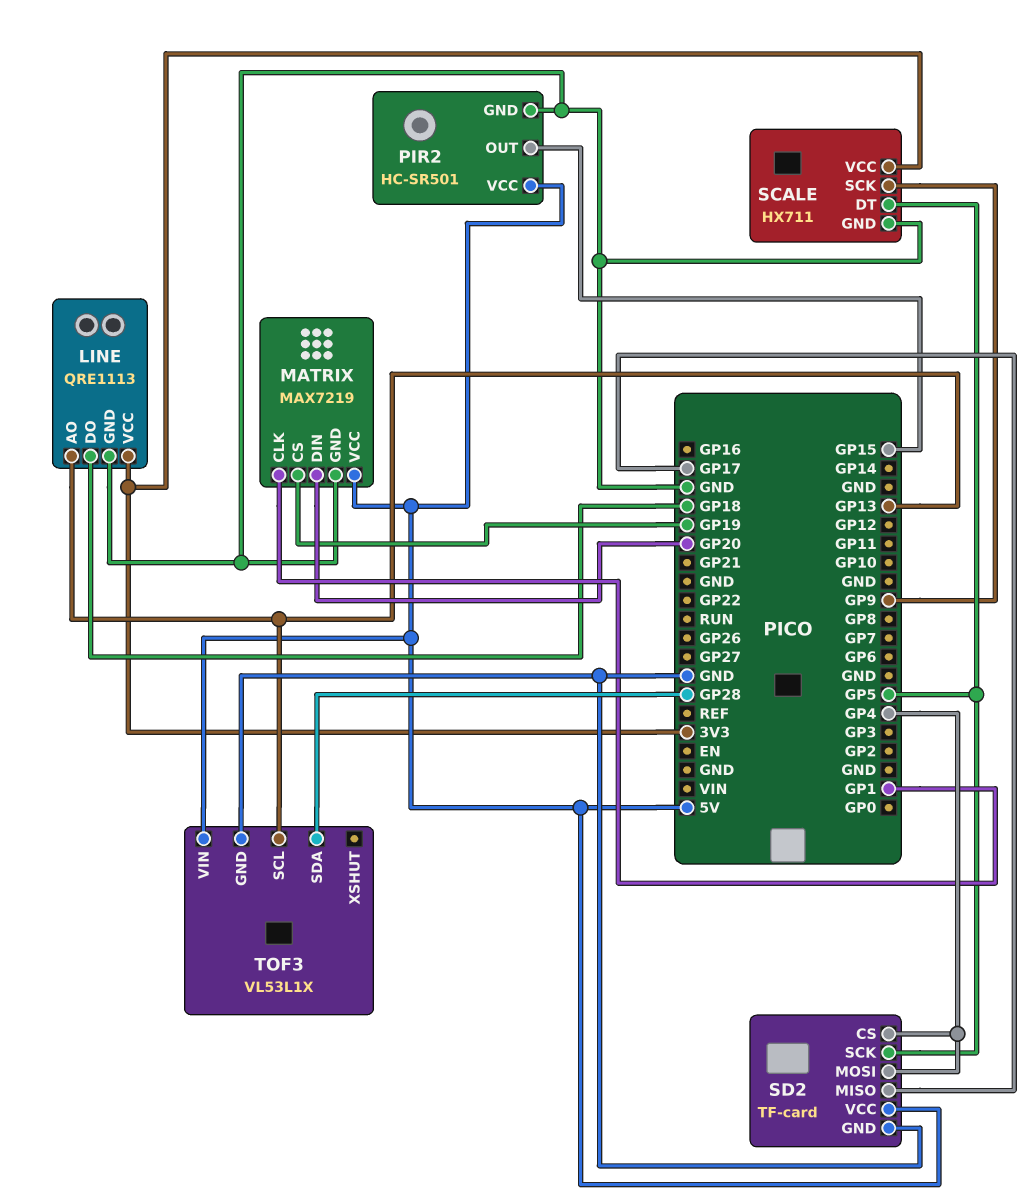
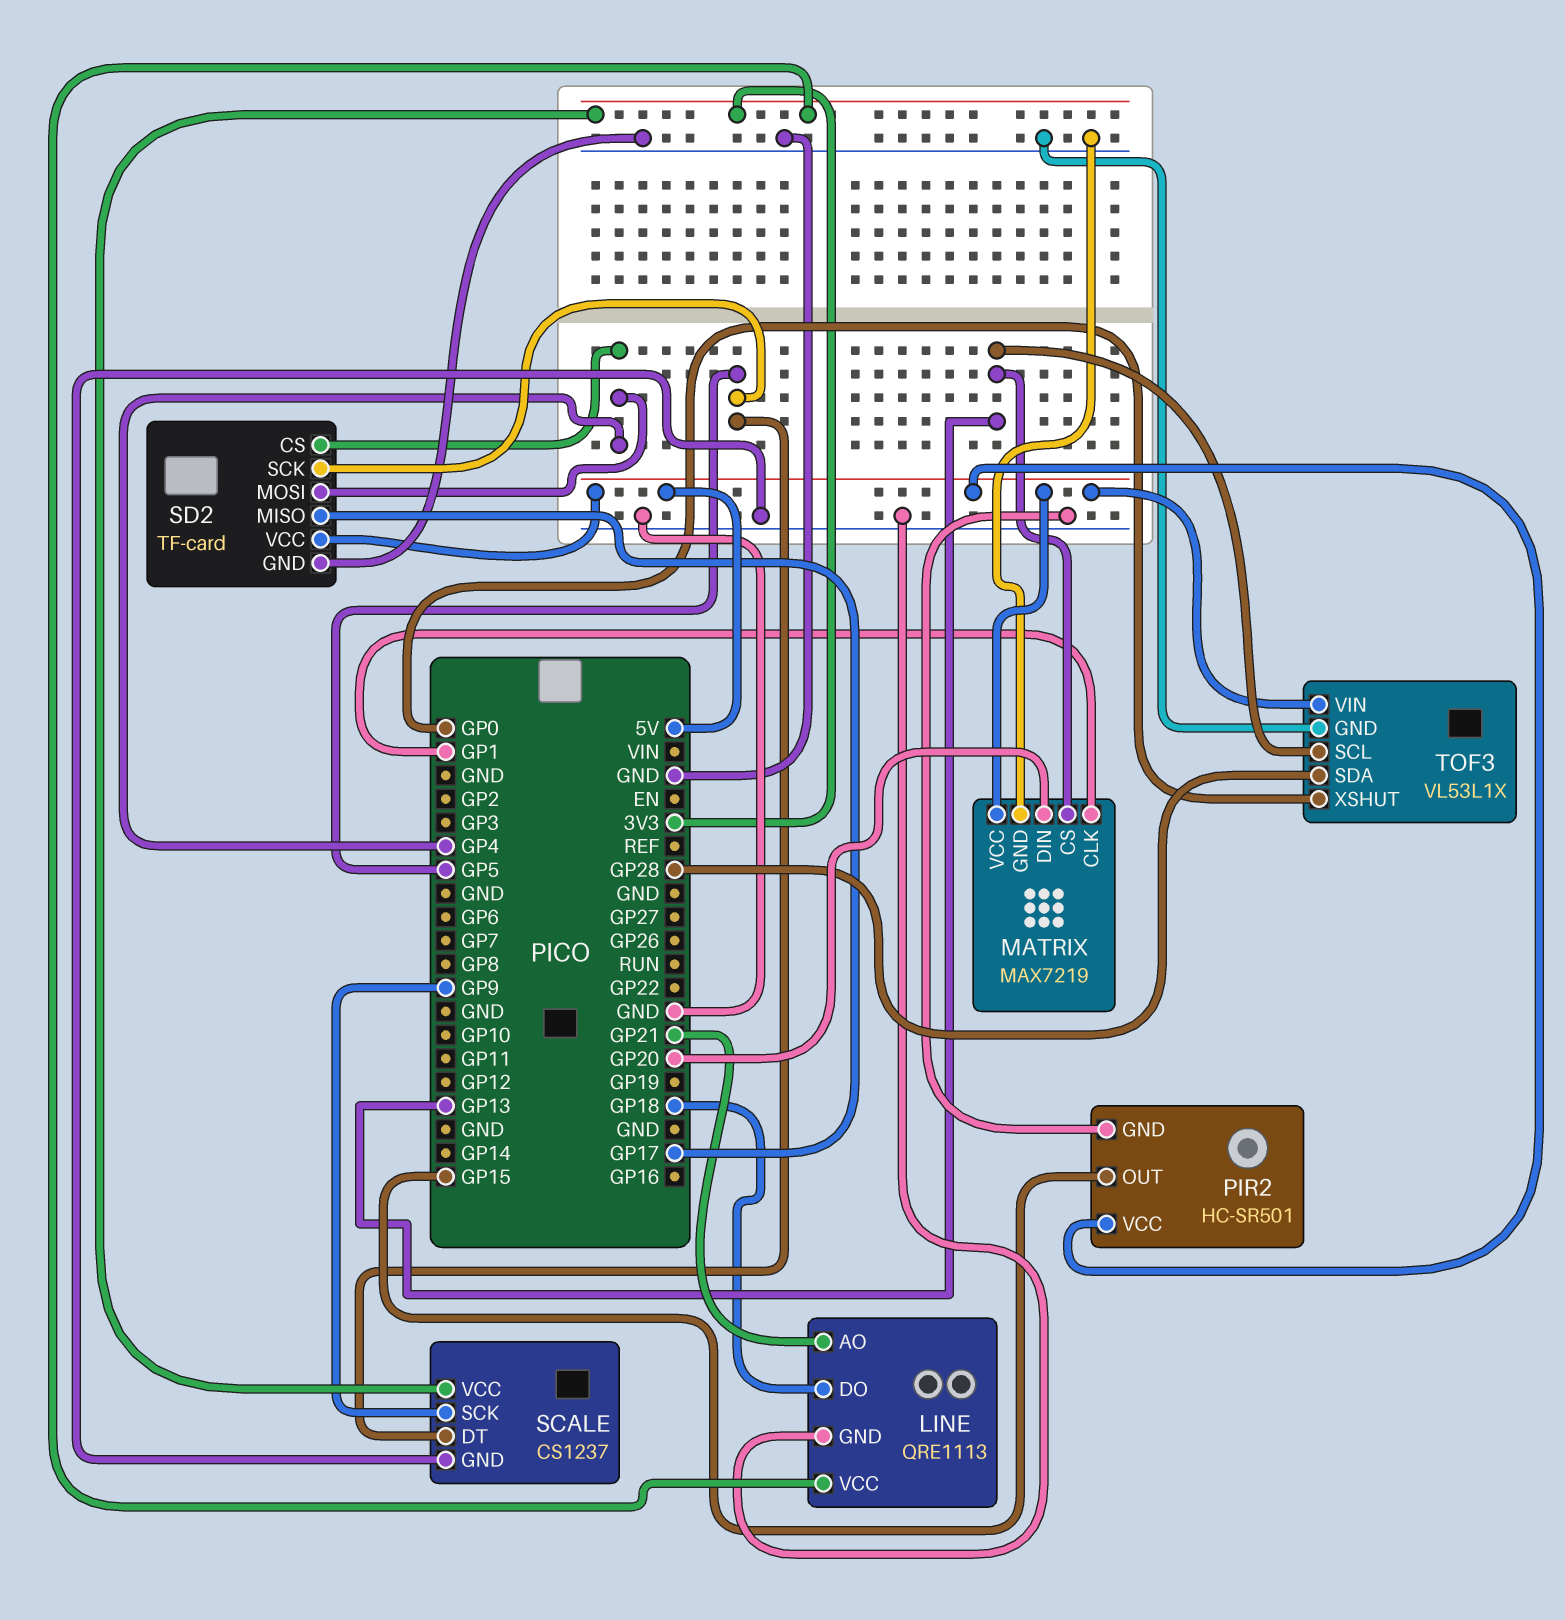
LINE pin AO: GP13 -> GP21
MATRIX pin CS: GP19 -> GP13
SCALE: HX711 -> CS1237
TOF3 pin XSHUT: none -> GP0

